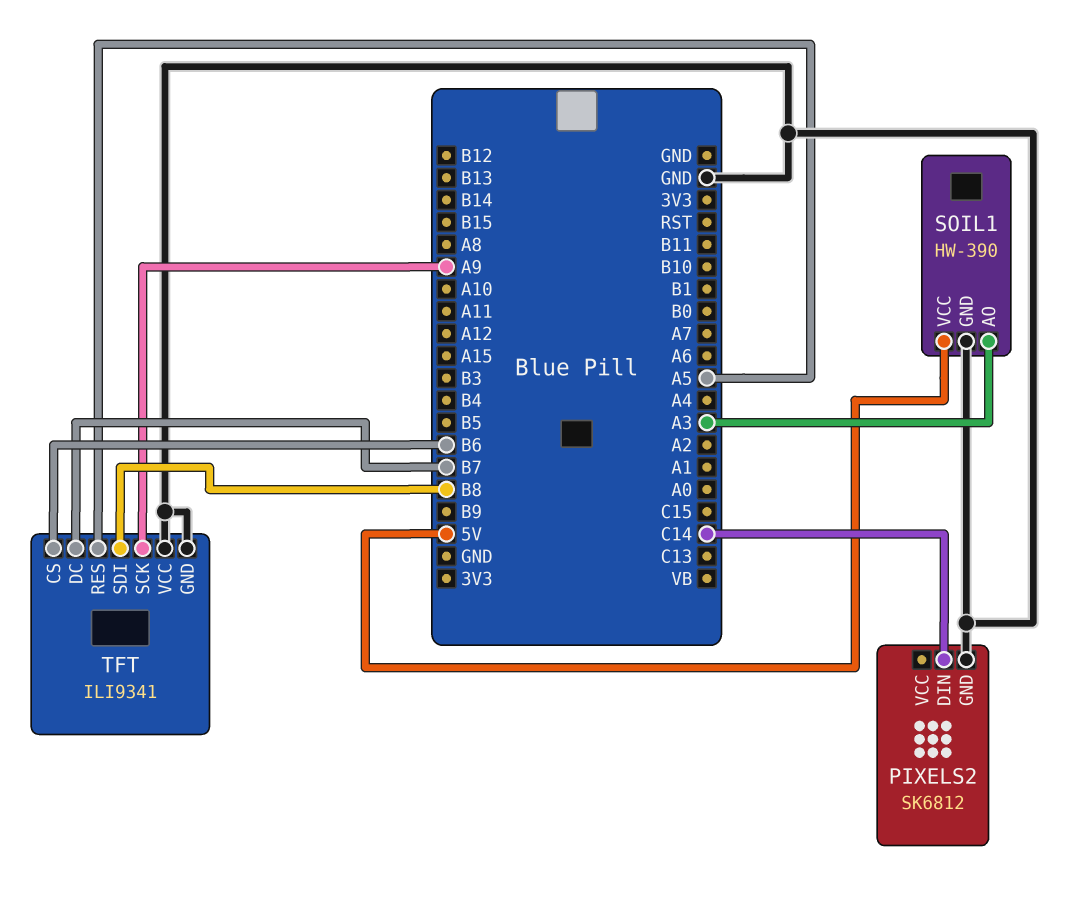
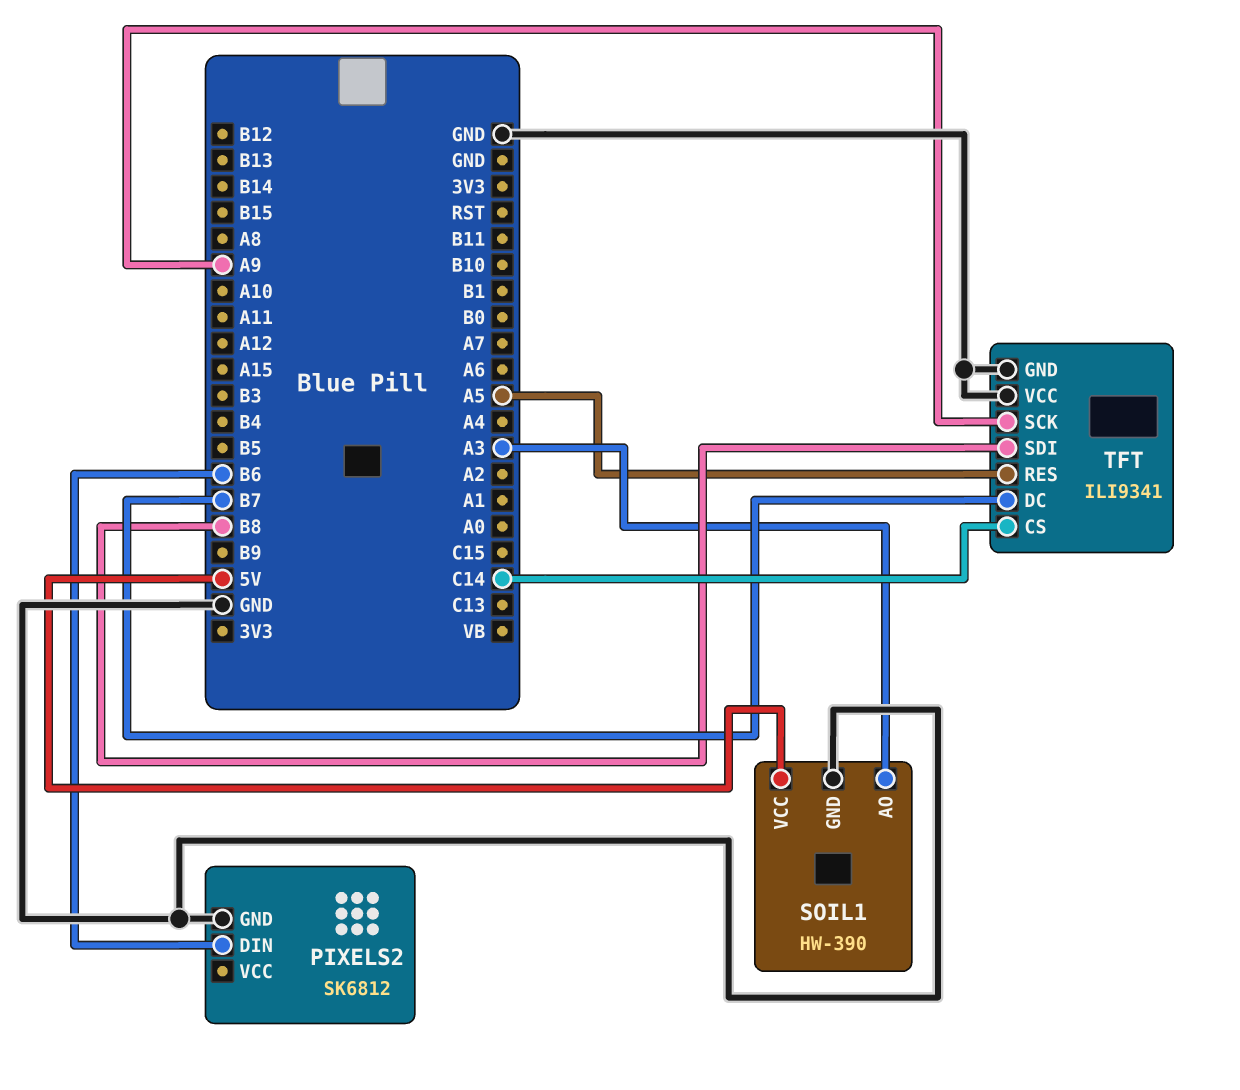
PIXELS2 pin DIN: C14 -> B6
TFT pin CS: B6 -> C14

